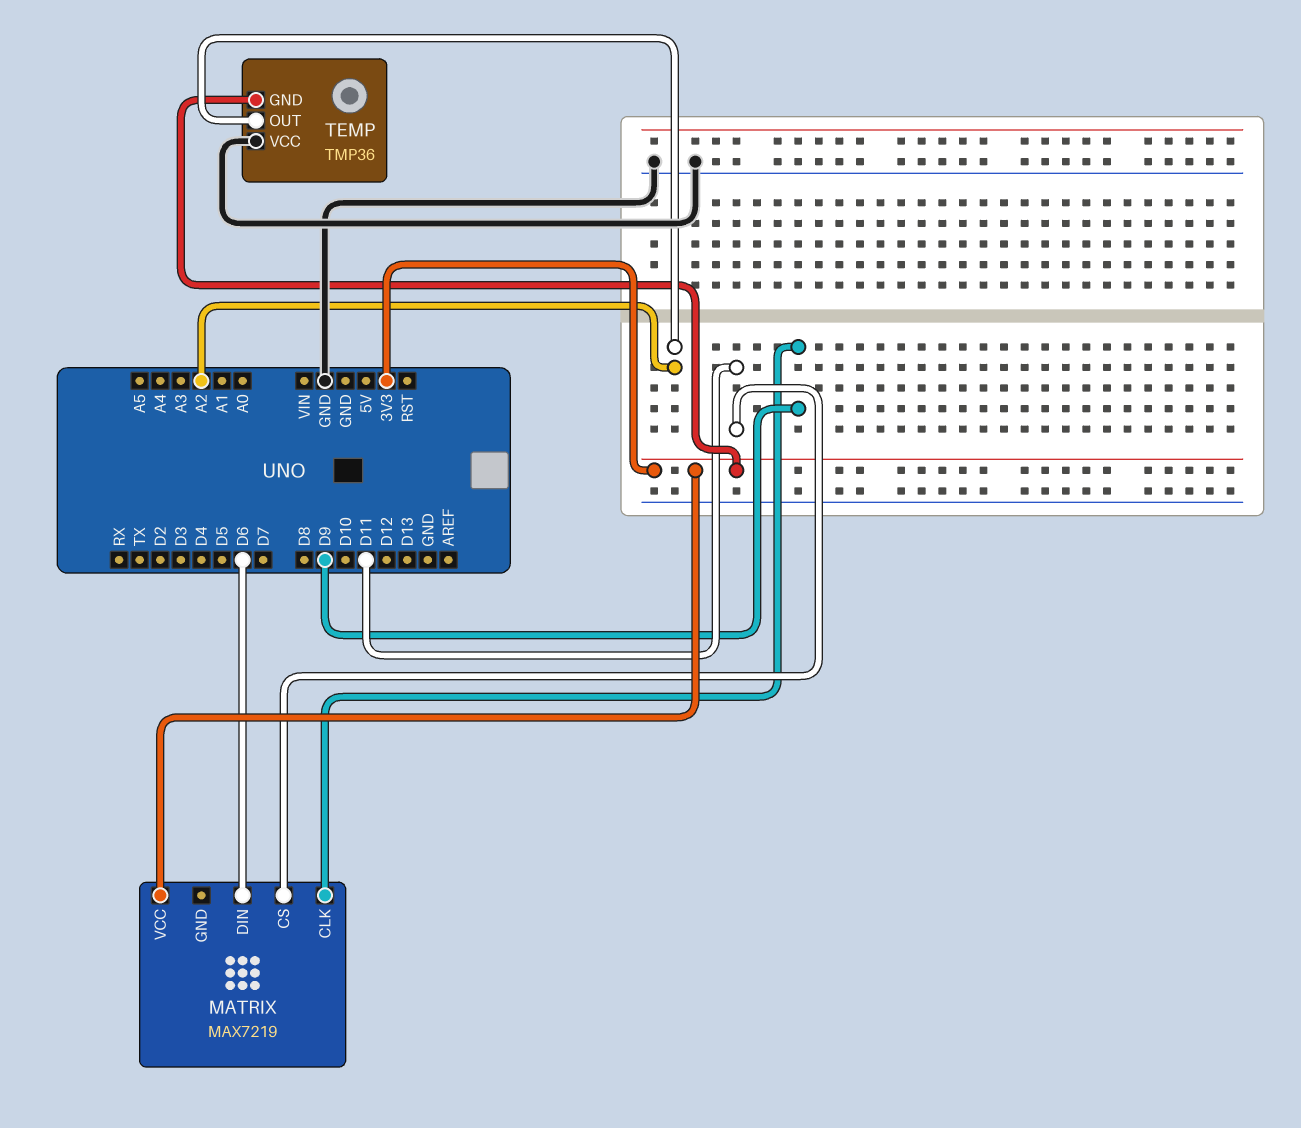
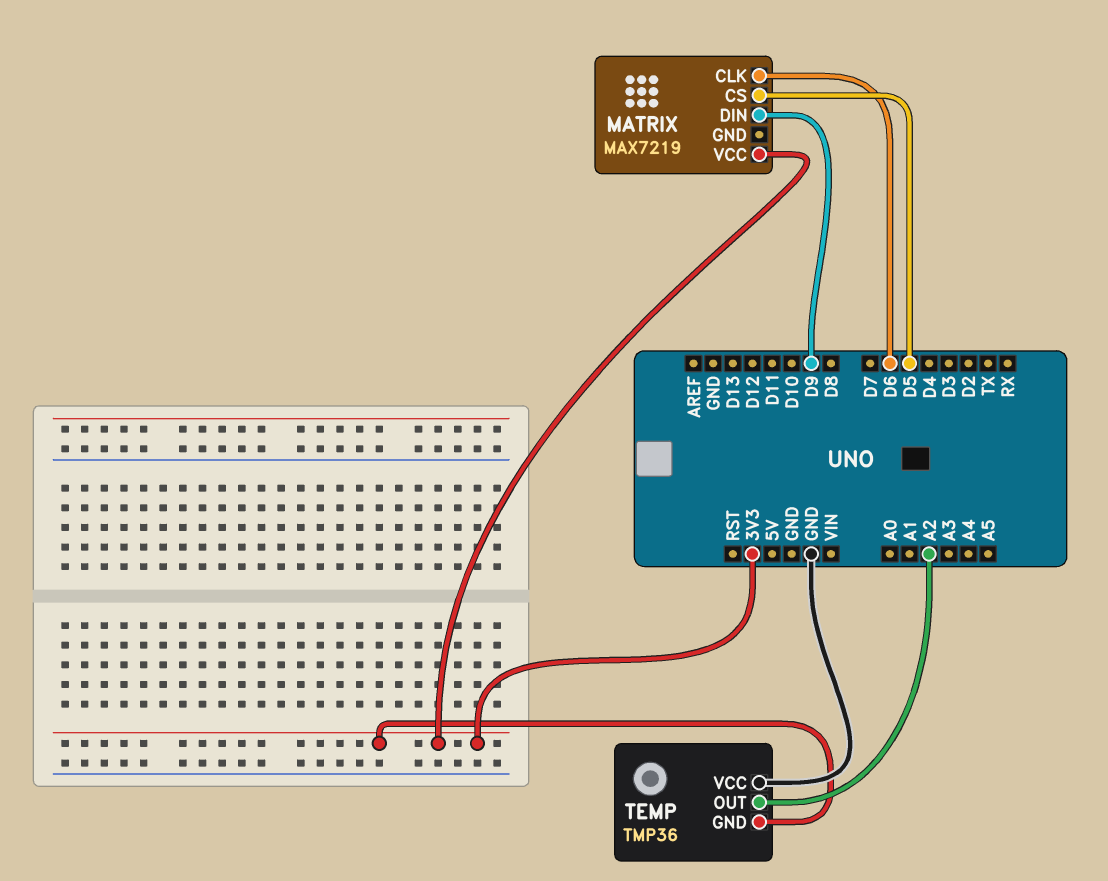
MATRIX pin CLK: D9 -> D6
MATRIX pin CS: D11 -> D5
MATRIX pin DIN: D6 -> D9

